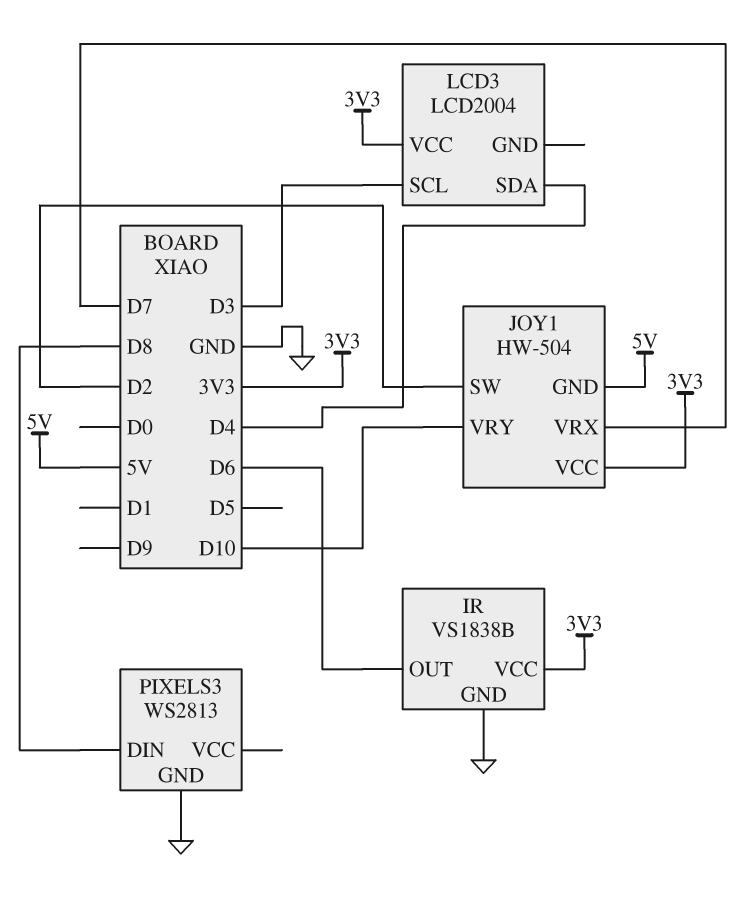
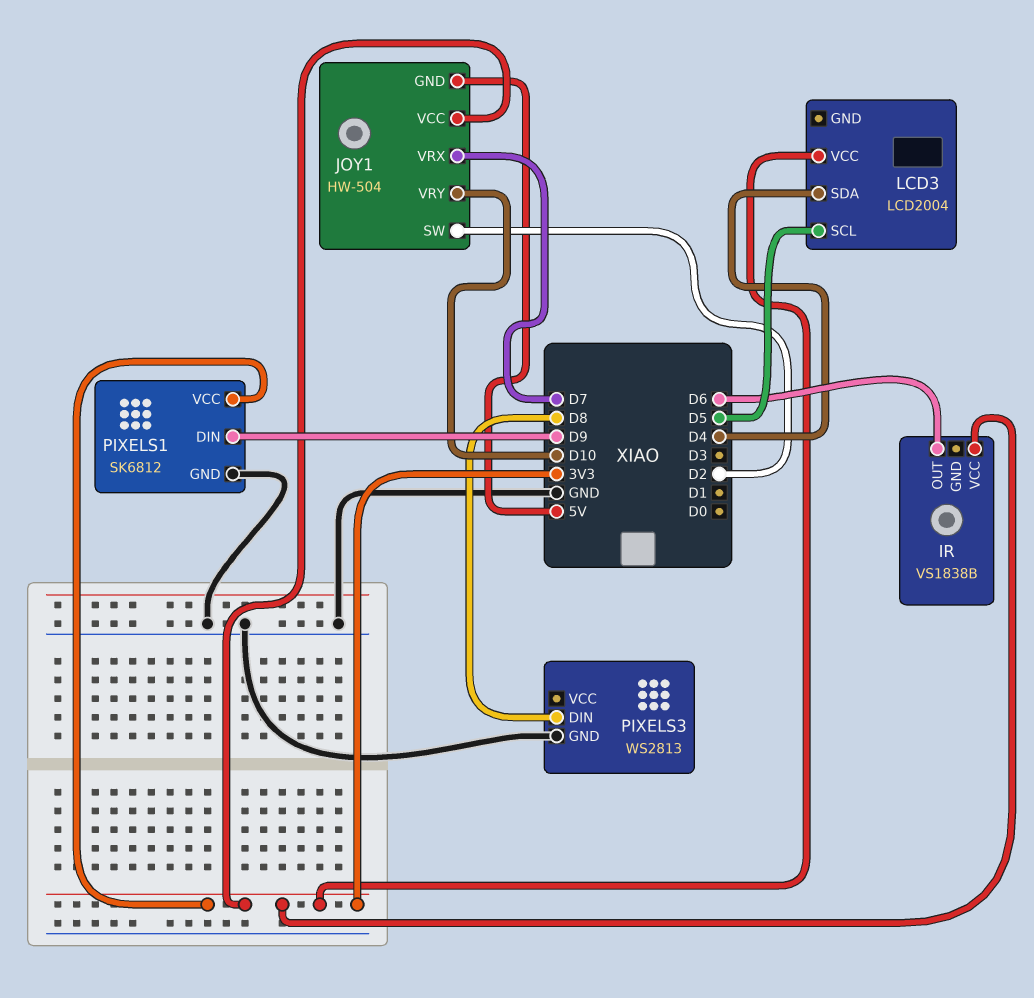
IR pin GND: GND -> none
LCD3 pin SCL: D3 -> D5
PIXELS1: none -> SK6812
PIXELS1 pin DIN: none -> D9
PIXELS1 pin GND: none -> GND
PIXELS1 pin VCC: none -> 3V3

